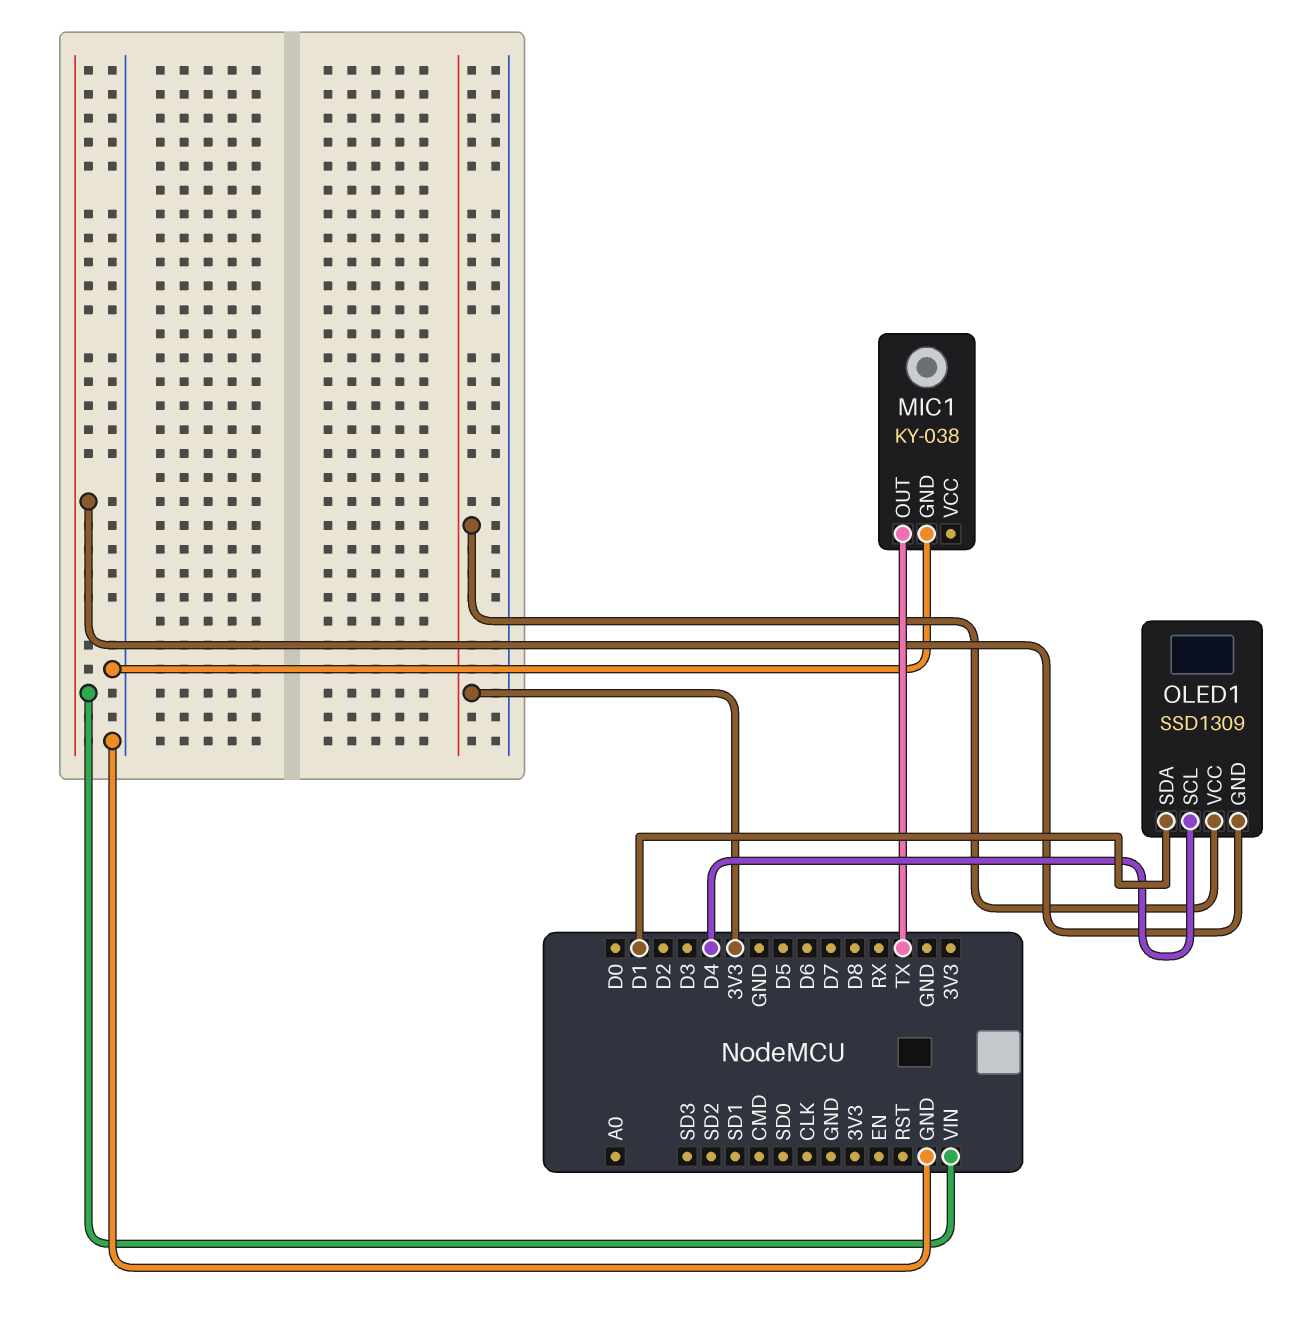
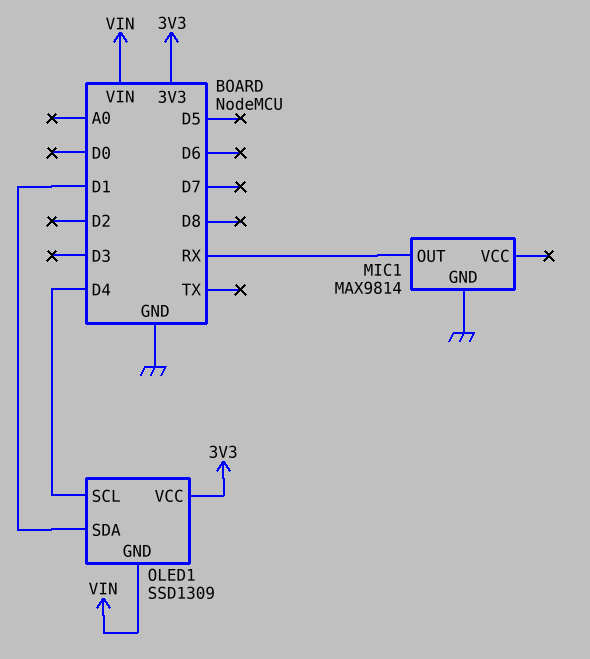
MIC1: KY-038 -> MAX9814
MIC1 pin OUT: TX -> RX

